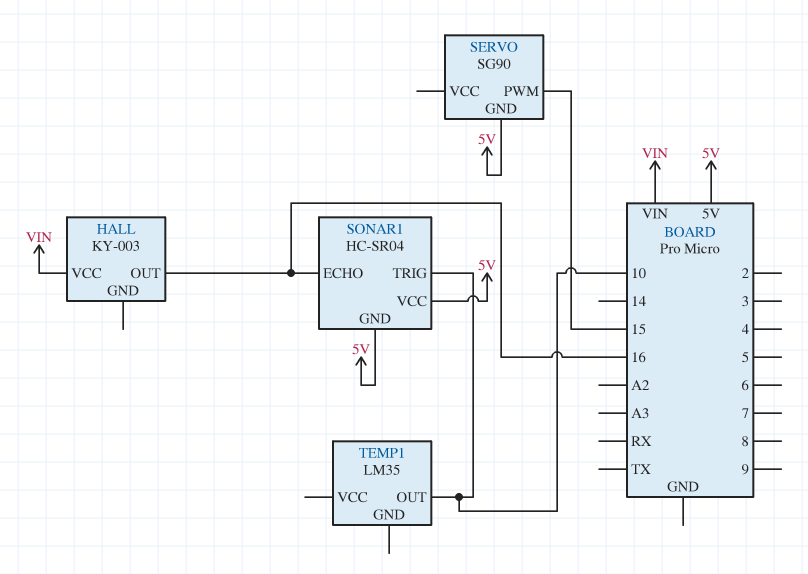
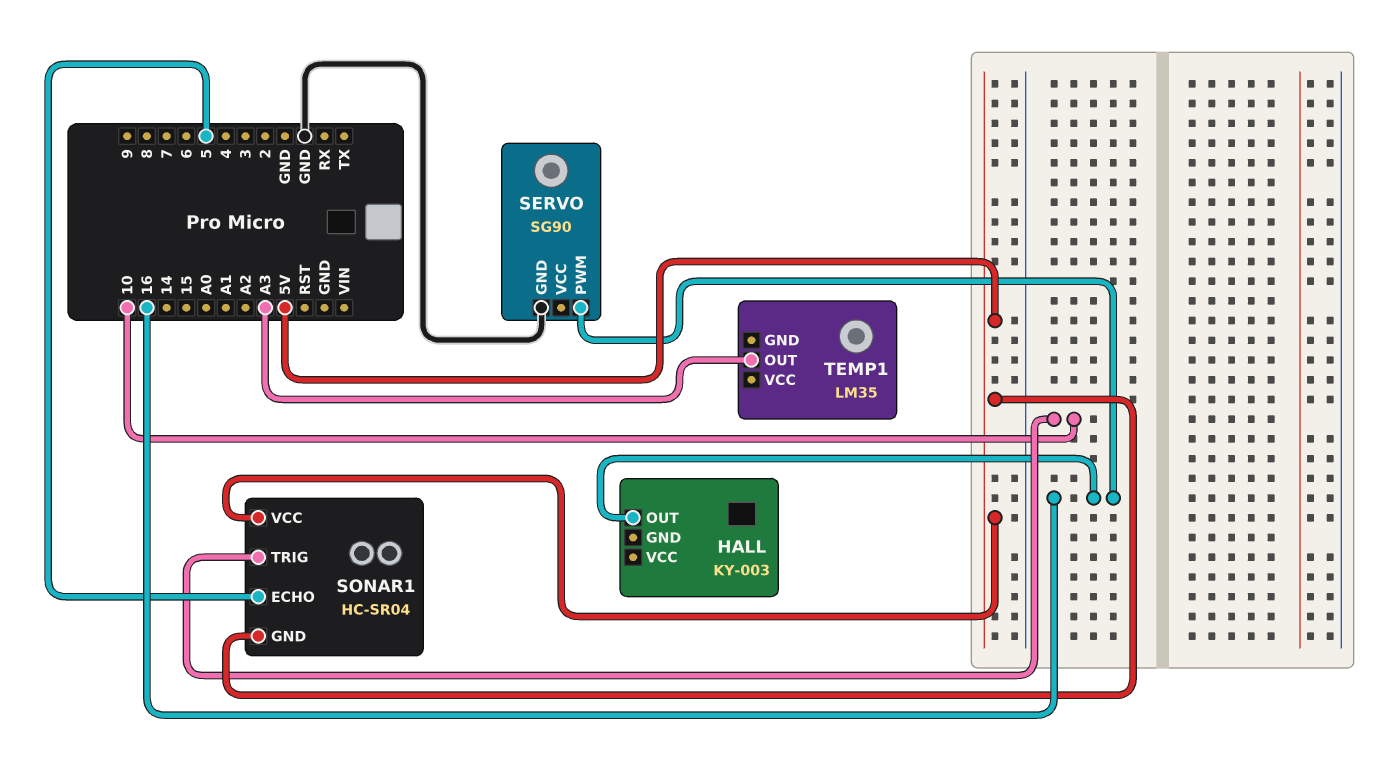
HALL pin VCC: VIN -> none
SERVO pin GND: 5V -> GND
SERVO pin PWM: 15 -> 16
SONAR1 pin ECHO: 16 -> 5
TEMP1 pin OUT: 10 -> A3

